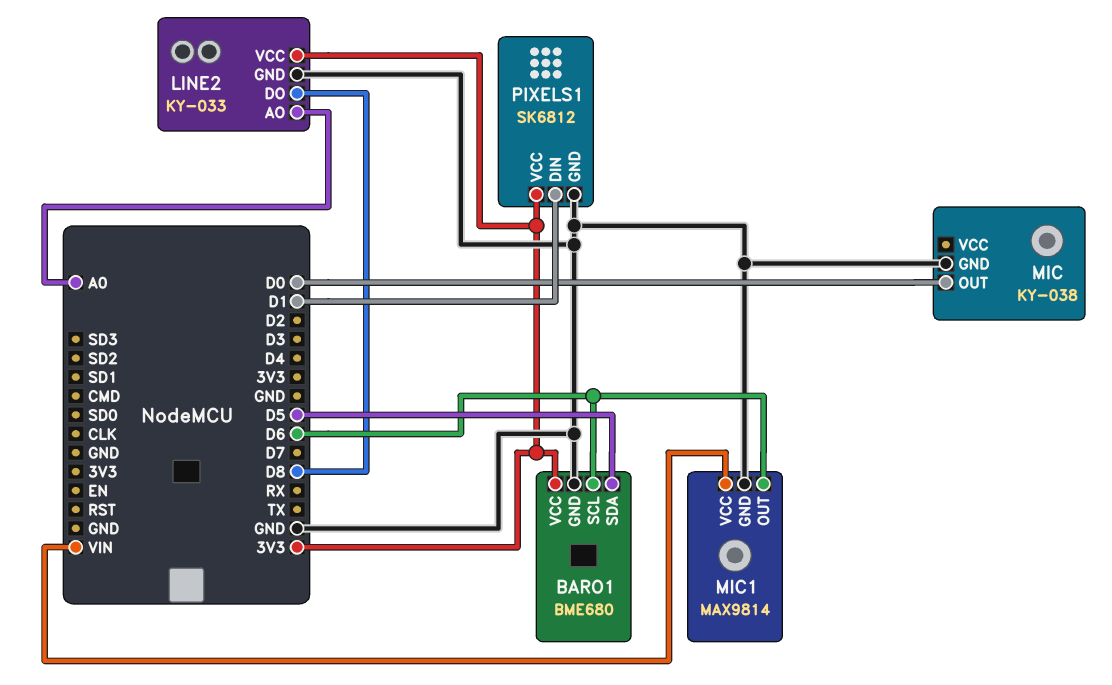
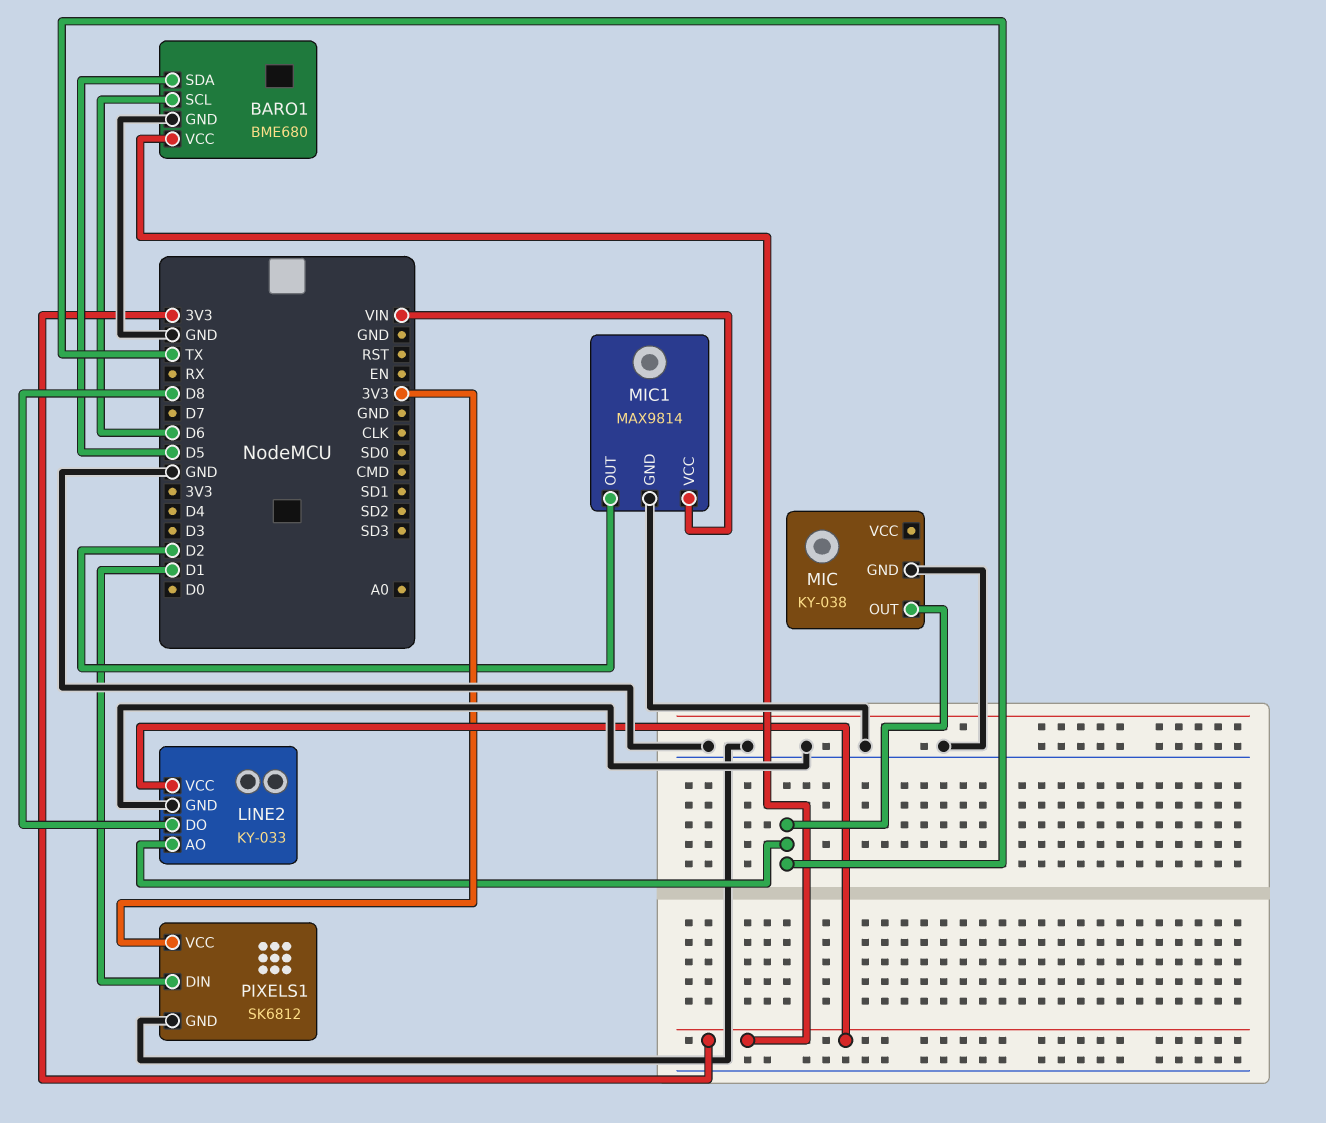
LINE2 pin AO: A0 -> TX
MIC pin OUT: D0 -> TX
MIC1 pin OUT: D6 -> D2

